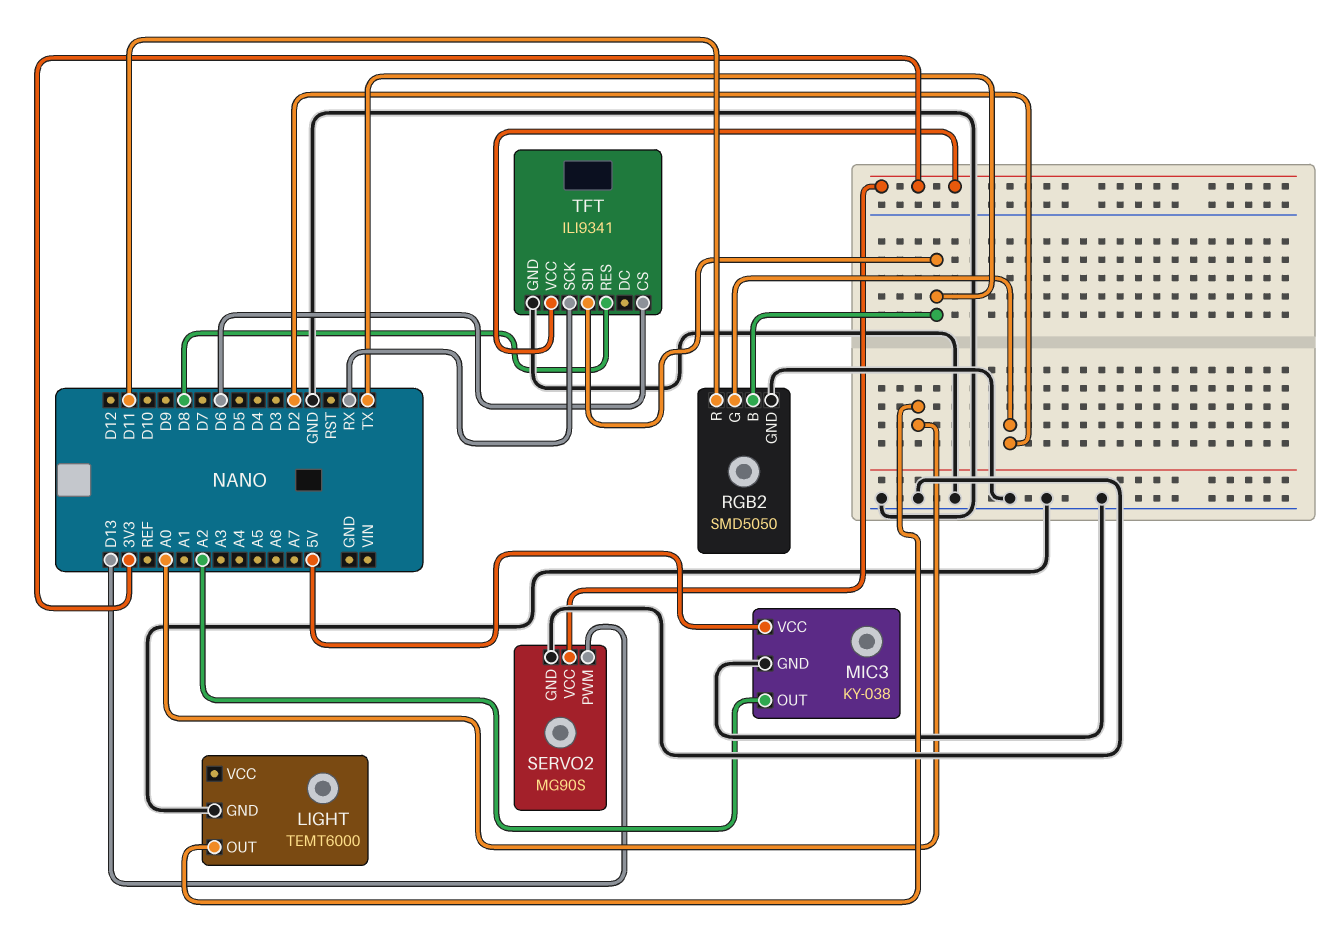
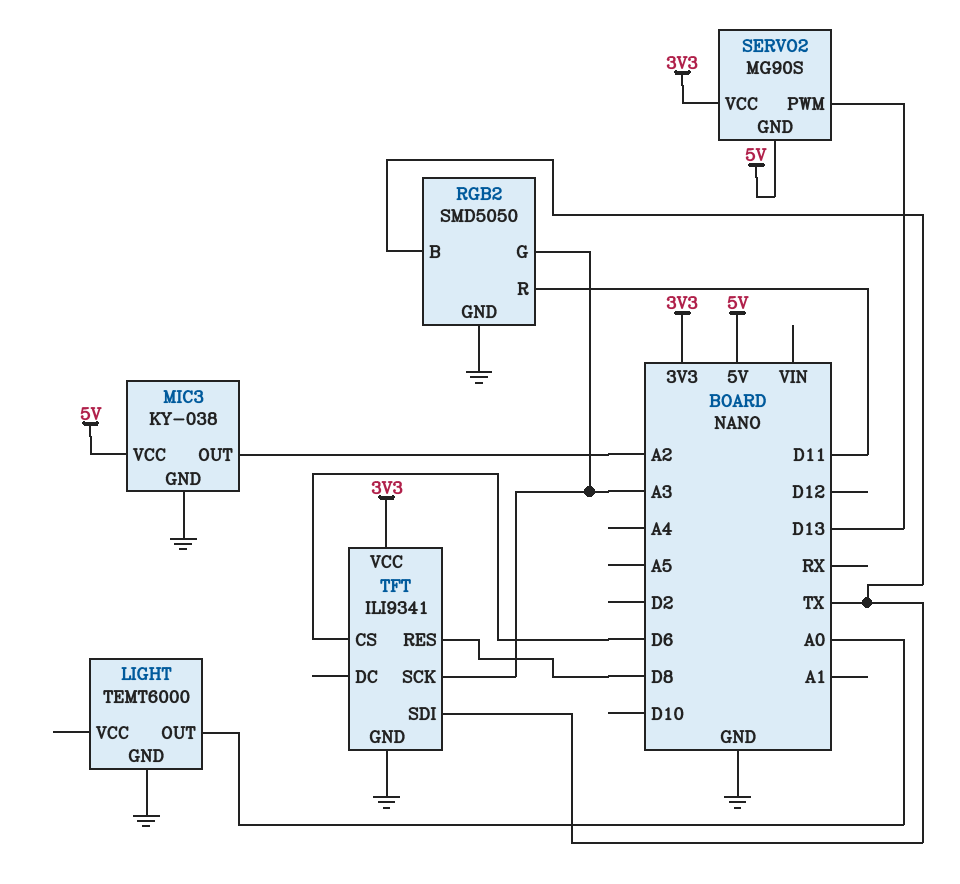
RGB2 pin G: D2 -> A3
SERVO2 pin GND: GND -> 5V
TFT pin SCK: RX -> A3

